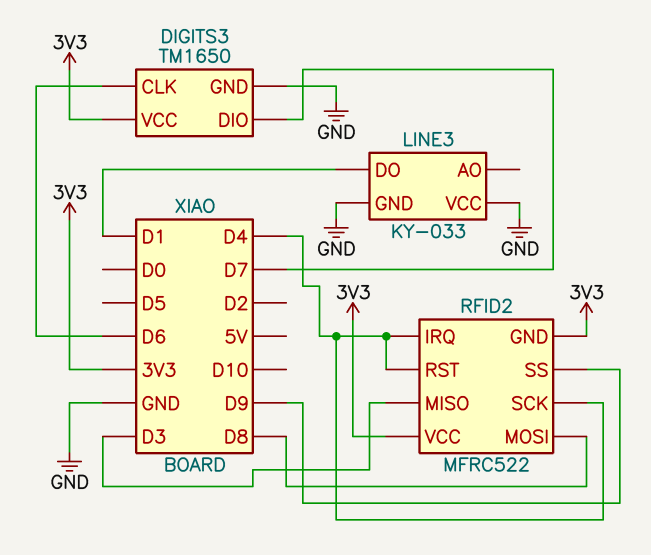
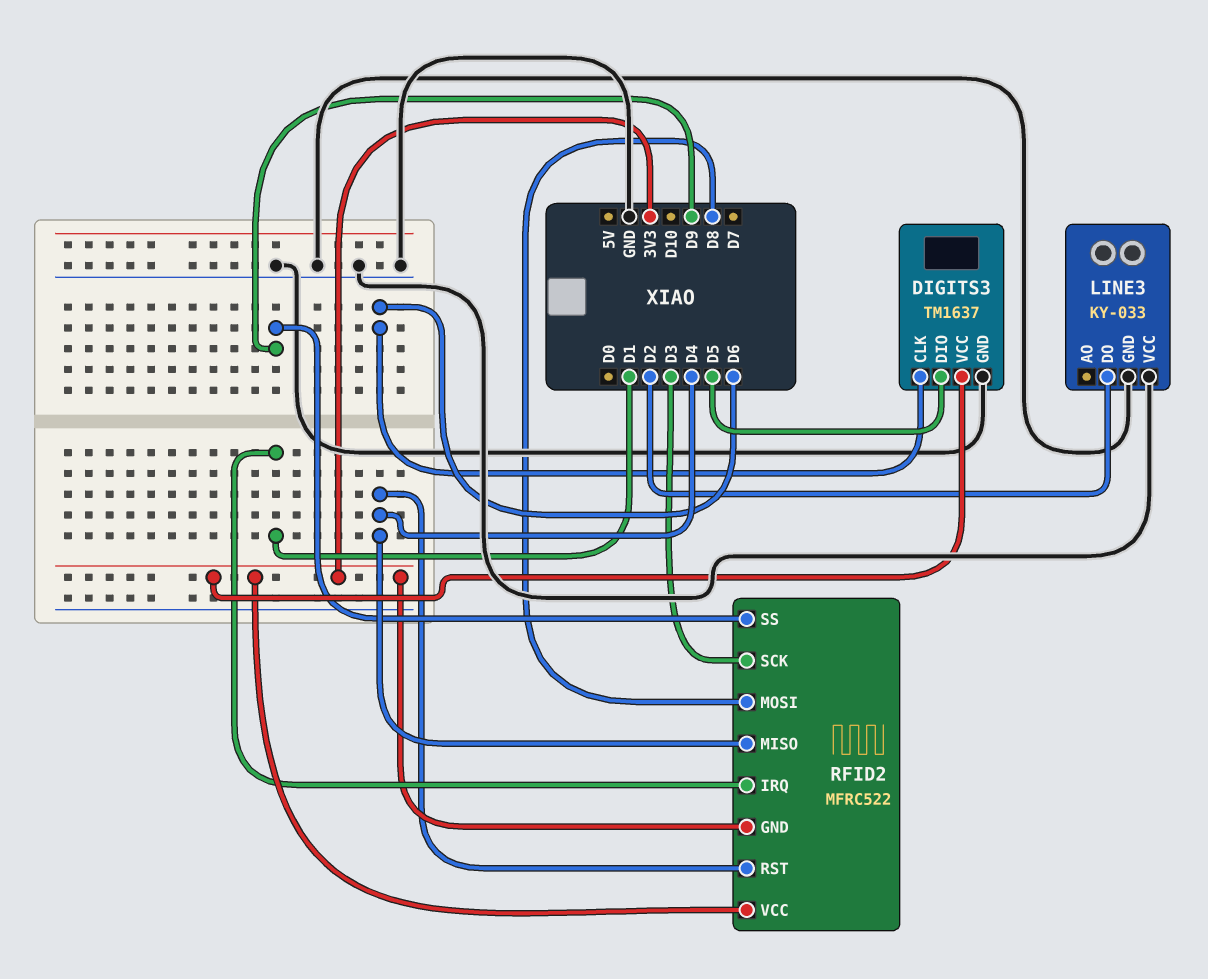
DIGITS3: TM1650 -> TM1637
DIGITS3 pin DIO: D7 -> D5
LINE3 pin DO: D1 -> D2
RFID2 pin IRQ: D4 -> D1
RFID2 pin MISO: D3 -> D4
RFID2 pin SCK: D4 -> D3

